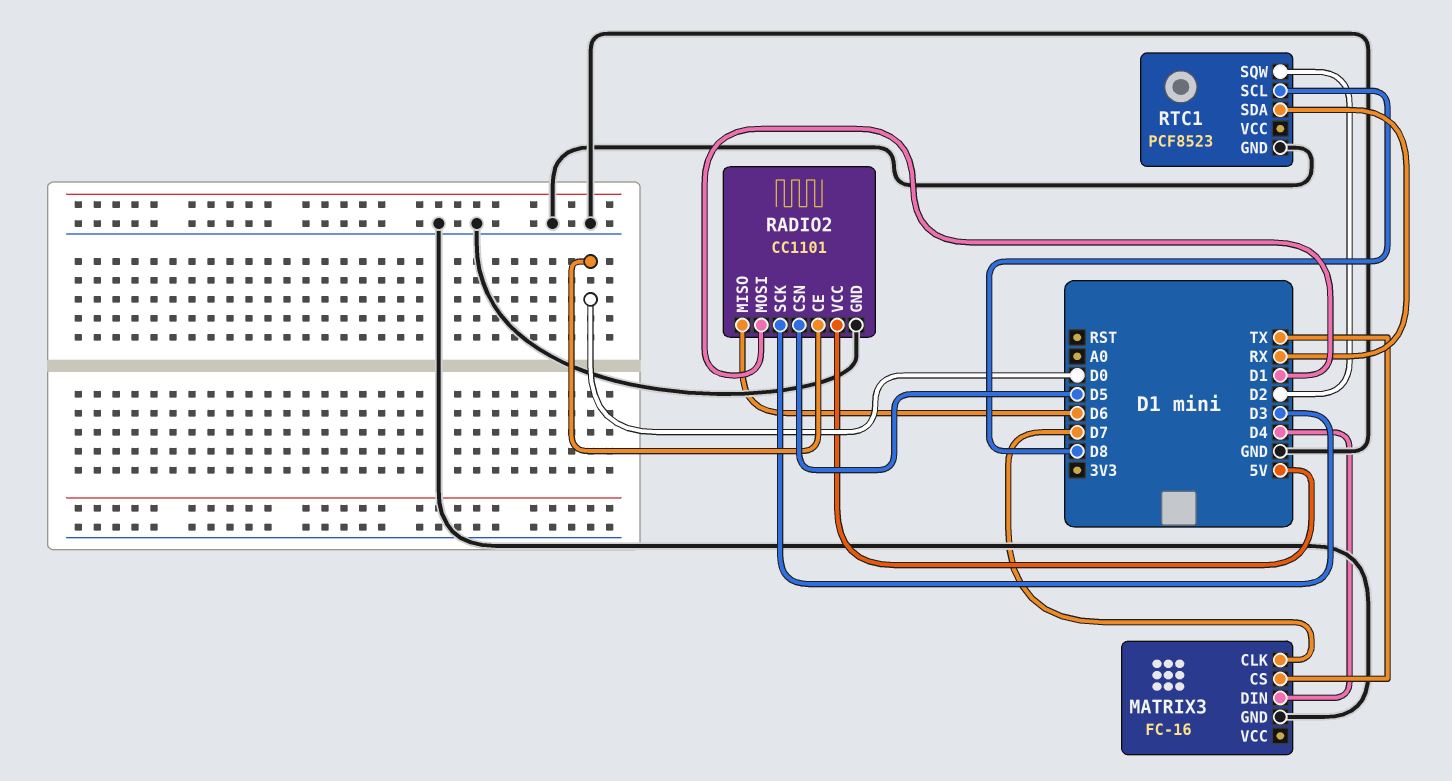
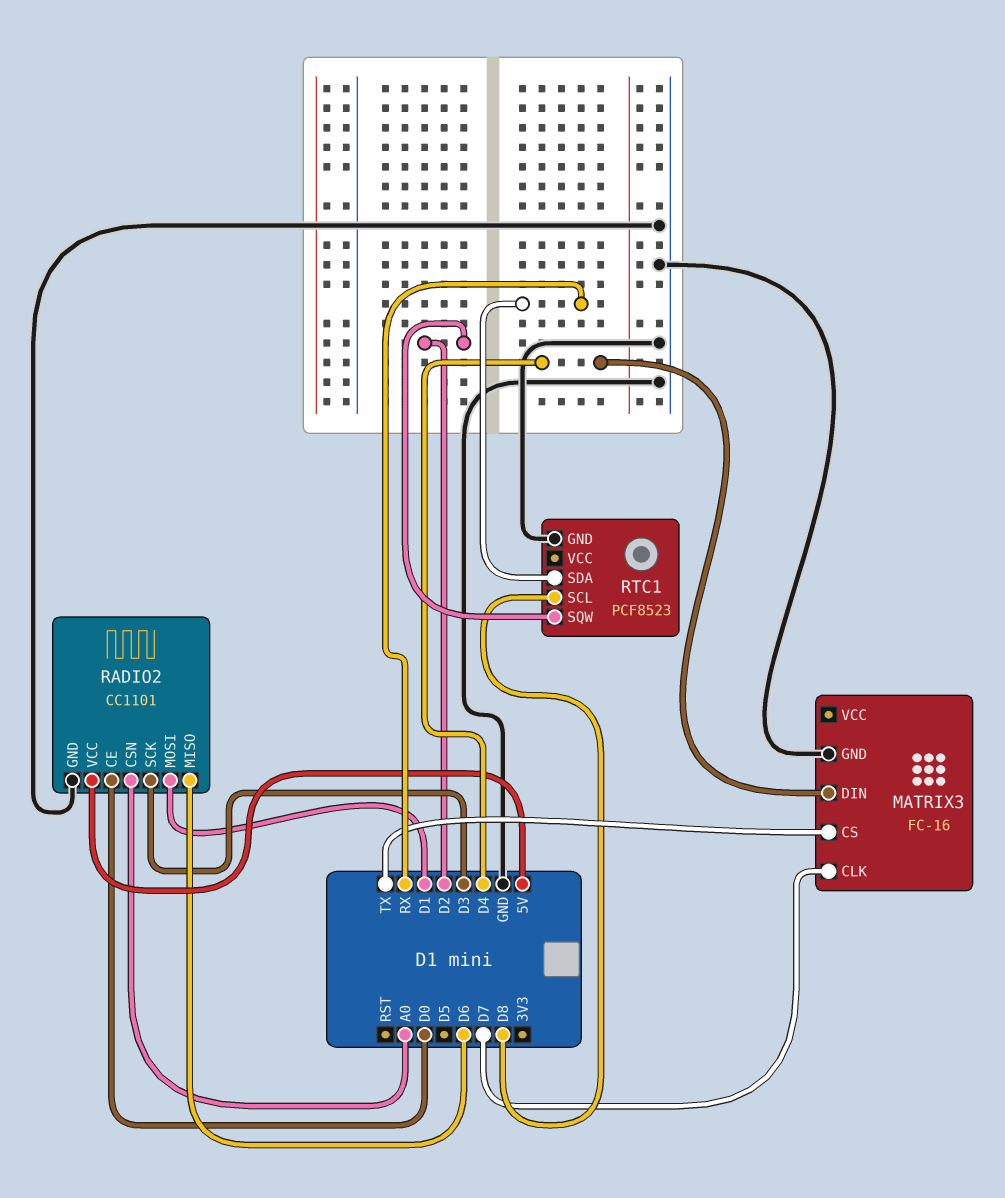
RADIO2 pin CSN: D5 -> A0

